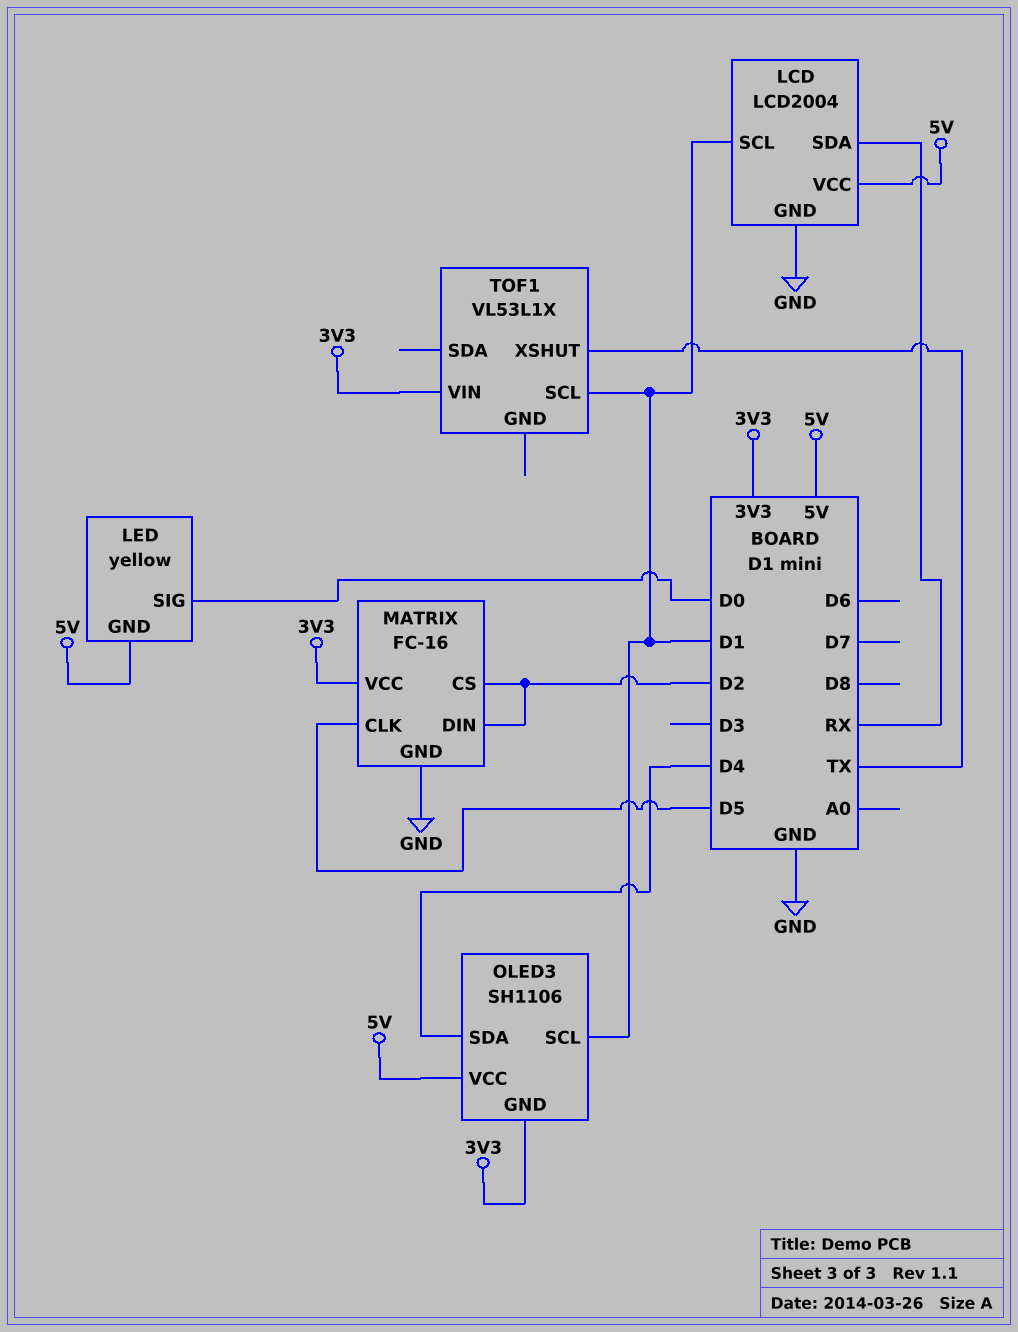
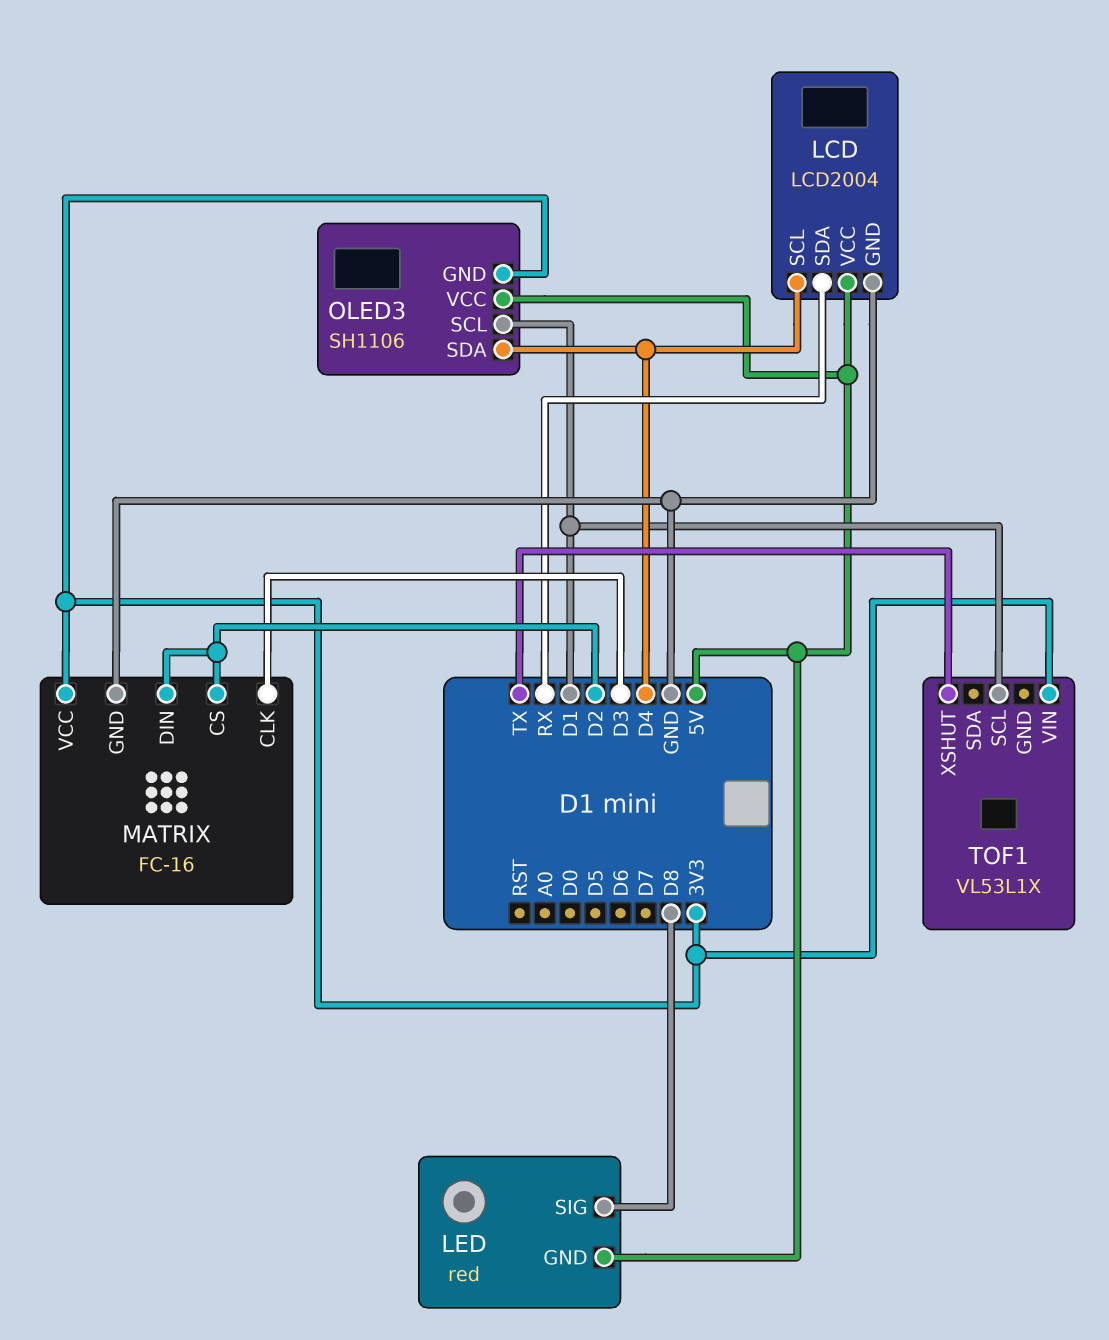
LCD pin SCL: D1 -> D4
LED: yellow -> red
LED pin SIG: D0 -> D8
MATRIX pin CLK: D5 -> D3

